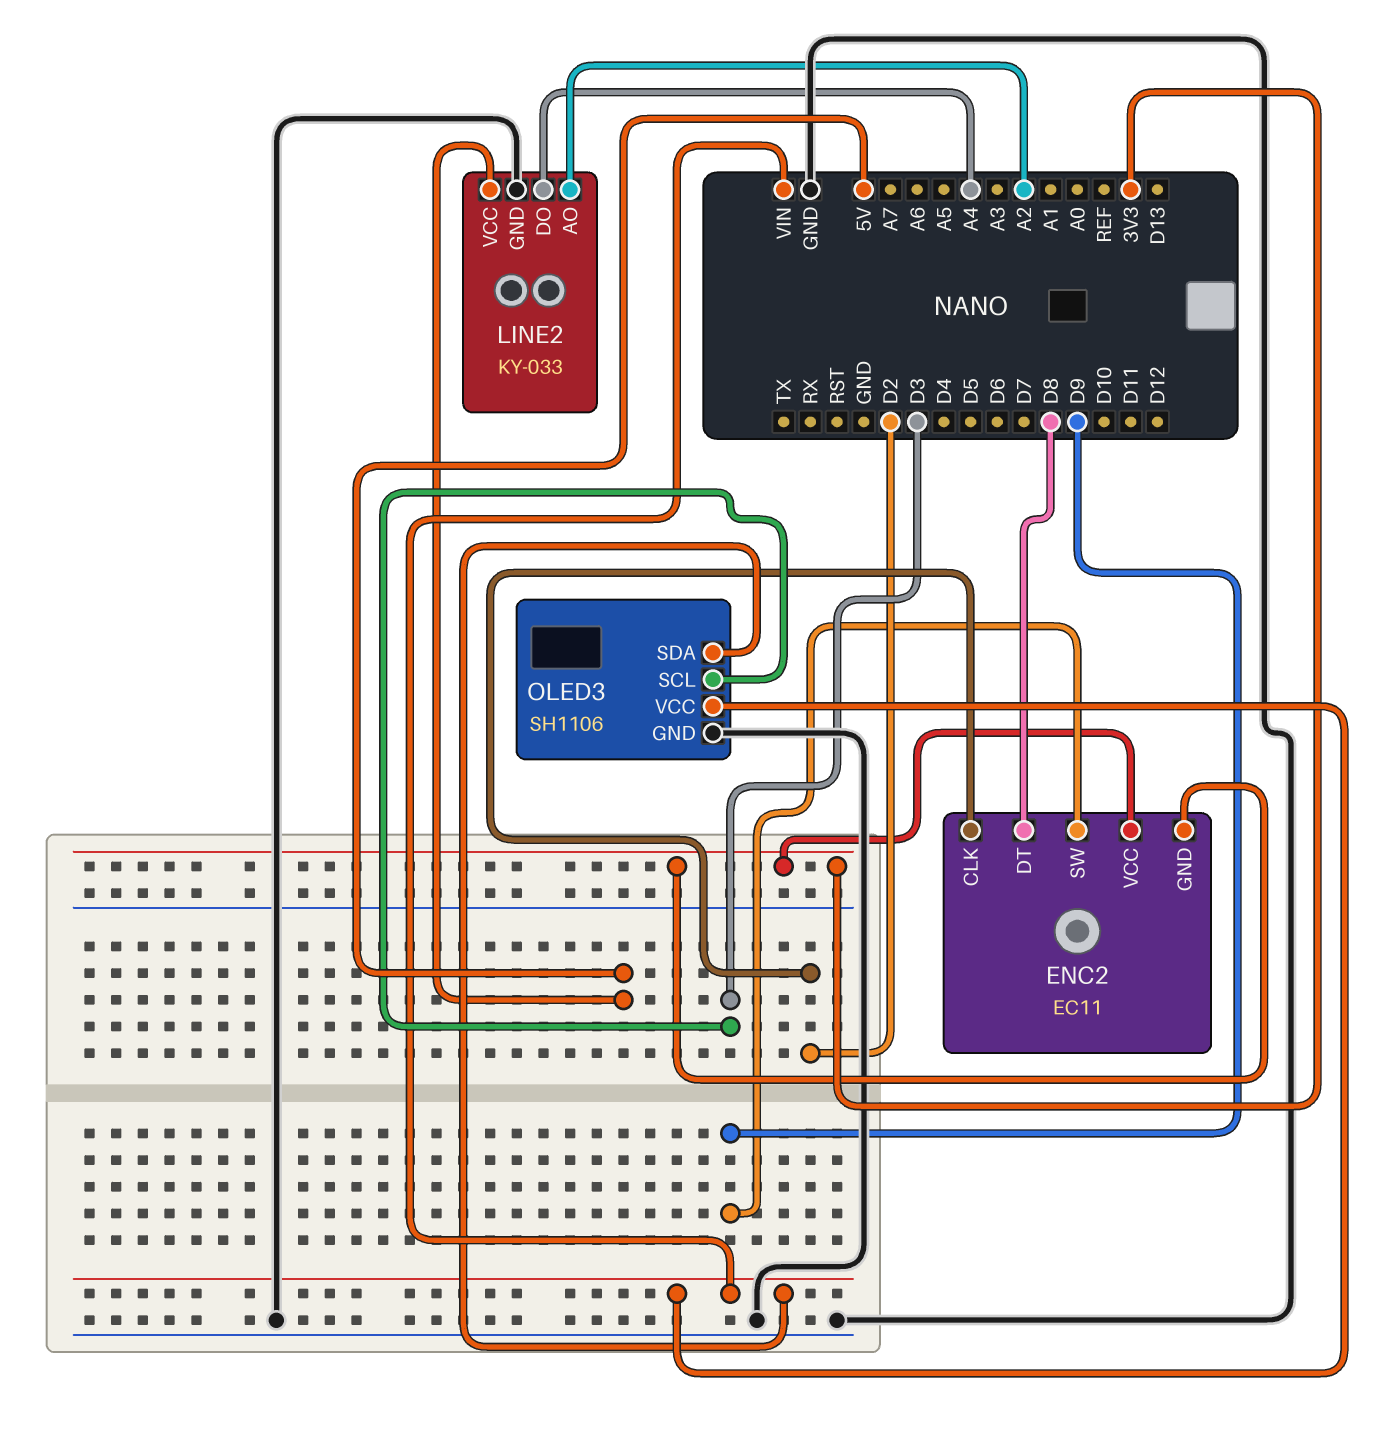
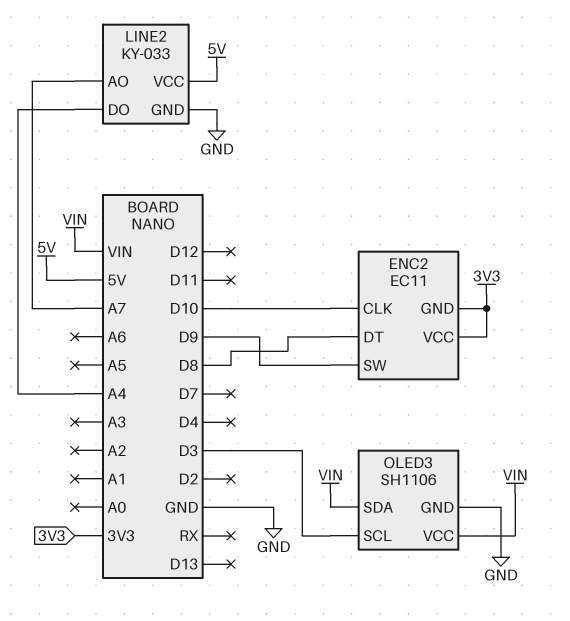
ENC2 pin CLK: D2 -> D10
LINE2 pin AO: A2 -> A7

